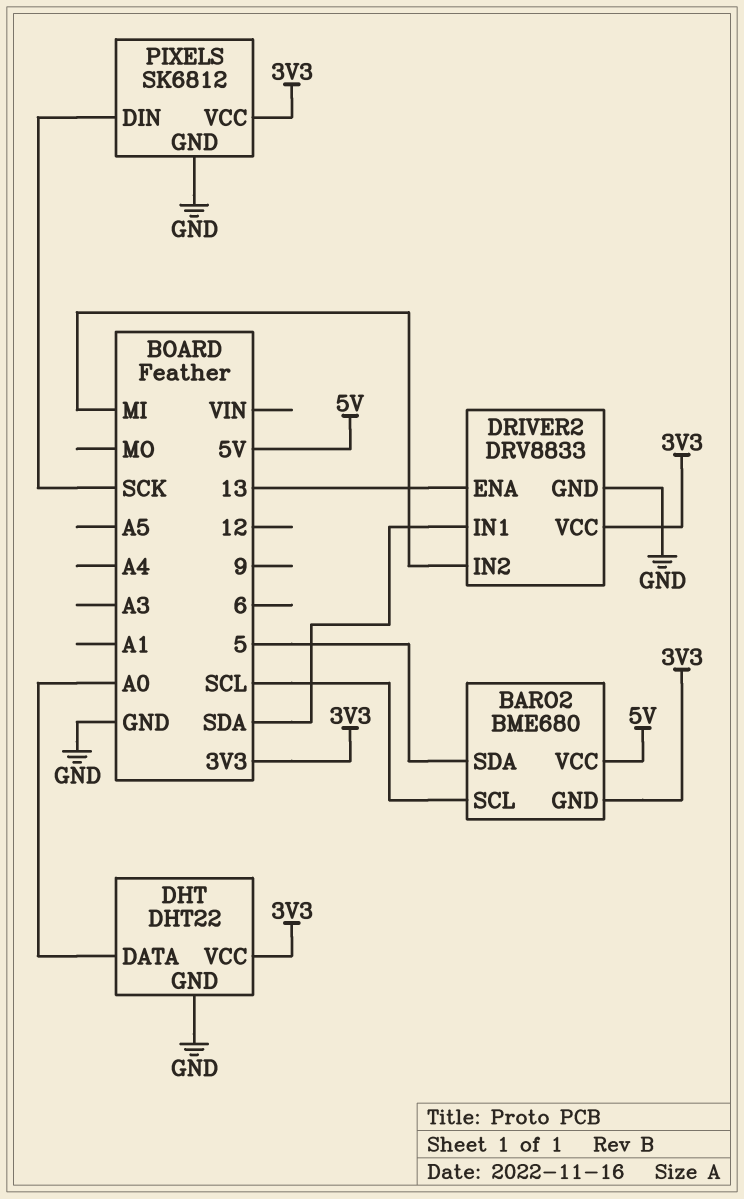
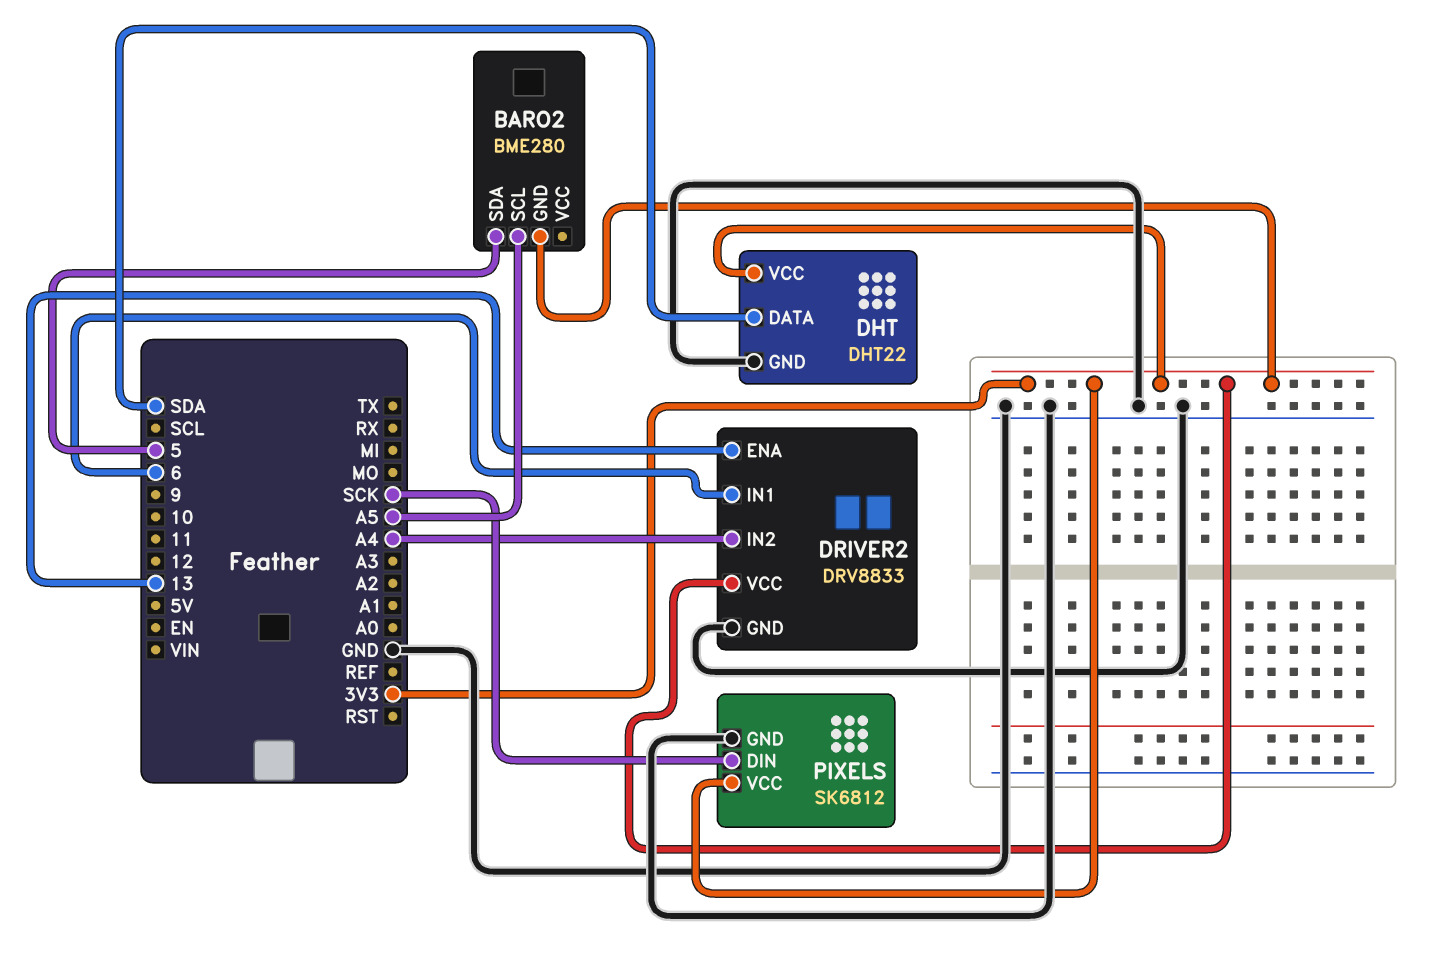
BARO2: BME680 -> BME280
BARO2 pin SCL: SCL -> A5
BARO2 pin VCC: 5V -> none
DHT pin DATA: A0 -> SDA
DRIVER2 pin IN1: SDA -> 6
DRIVER2 pin IN2: MI -> A4

